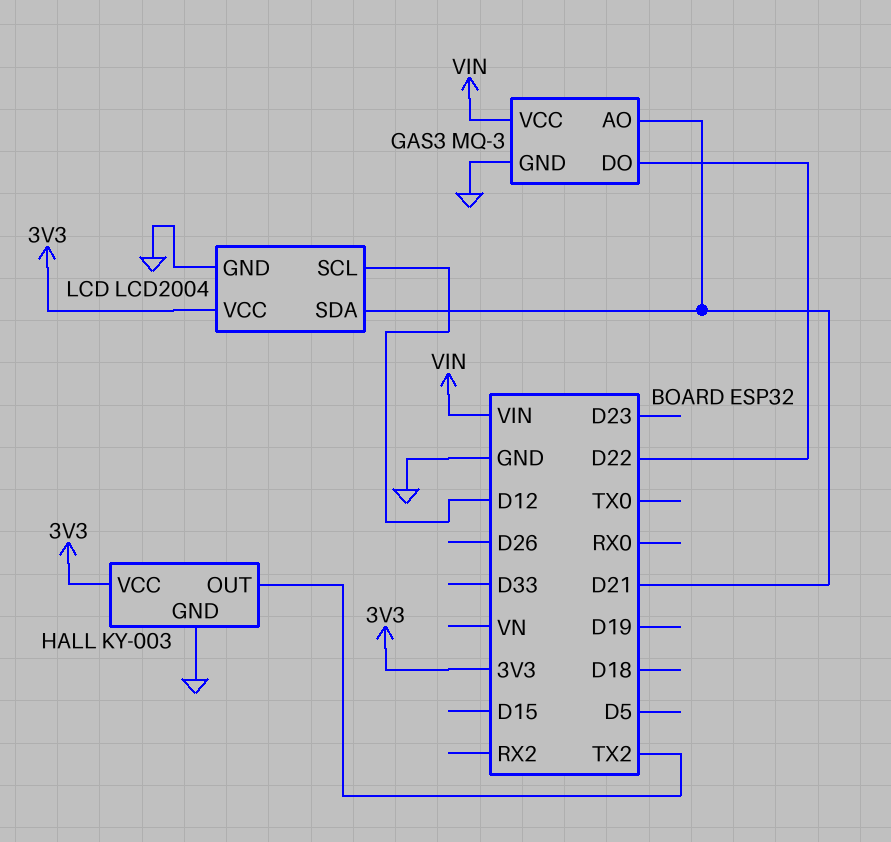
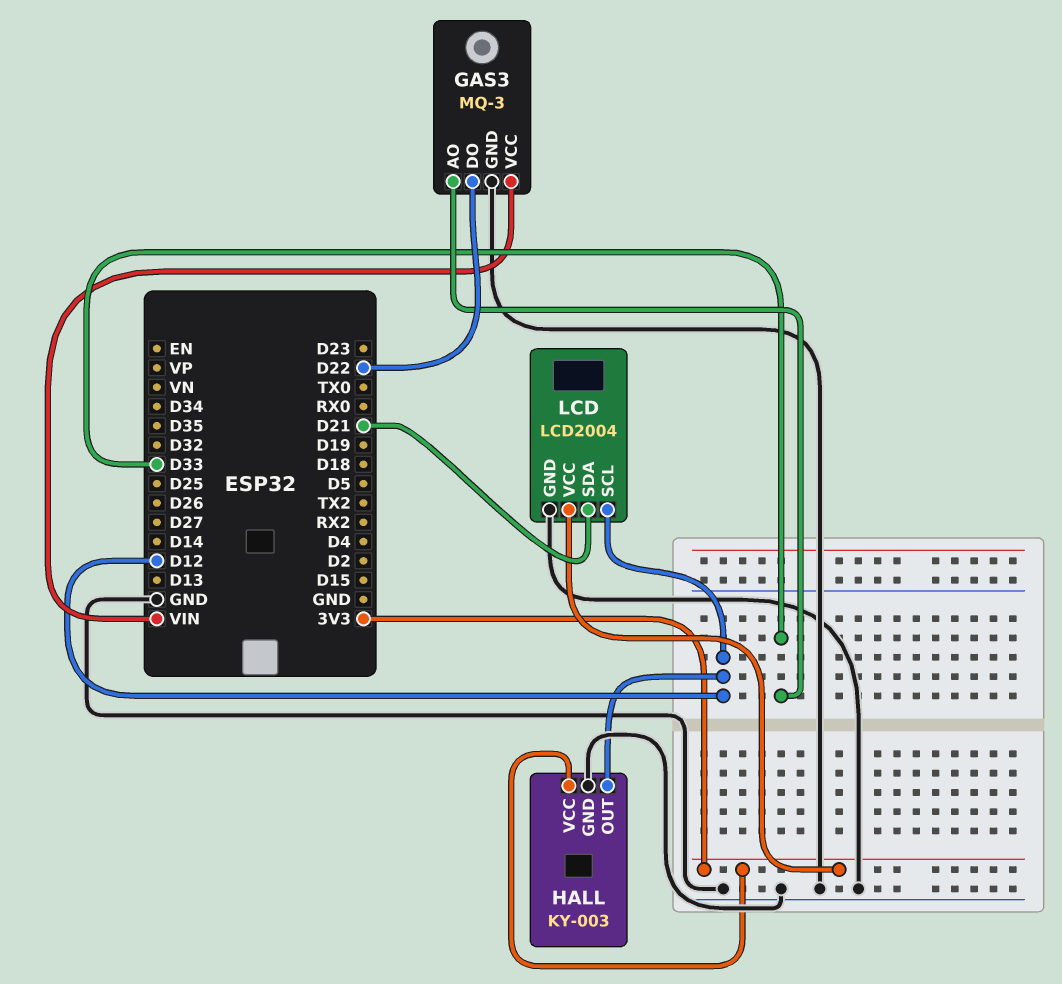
GAS3 pin AO: D21 -> D33
HALL pin OUT: TX2 -> D12

